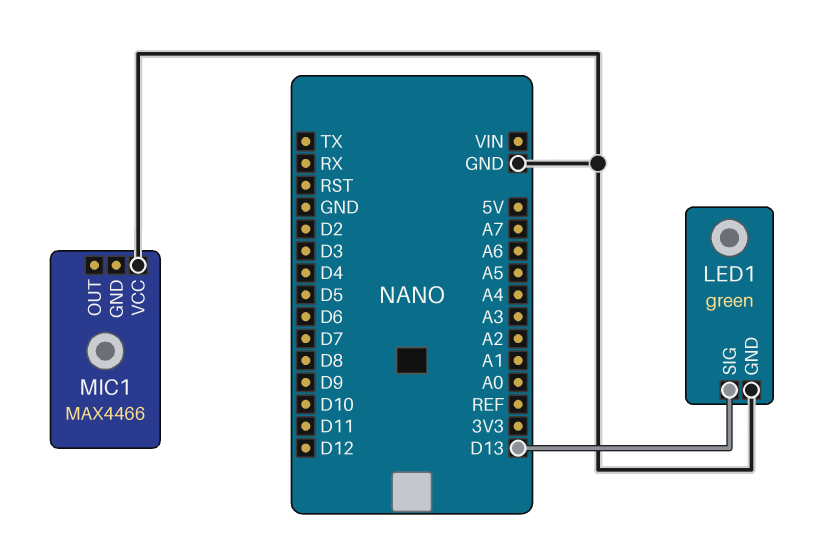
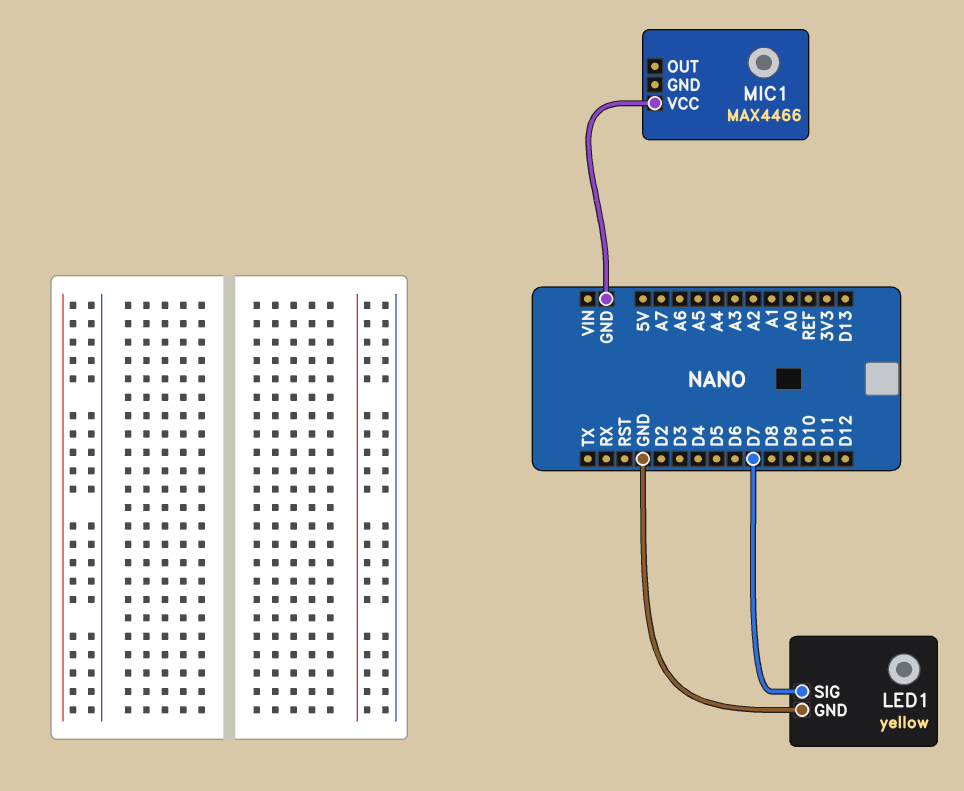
LED1: green -> yellow
LED1 pin SIG: D13 -> D7

